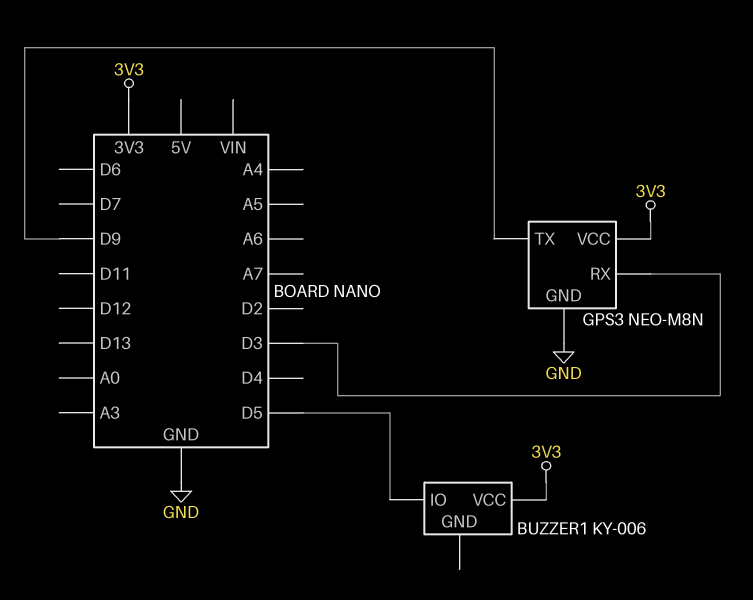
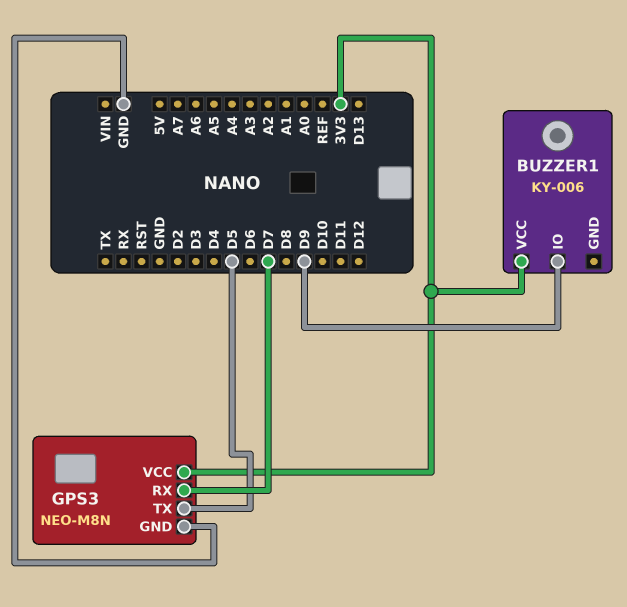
BUZZER1 pin IO: D5 -> D9
GPS3 pin RX: D3 -> D7
GPS3 pin TX: D9 -> D5

